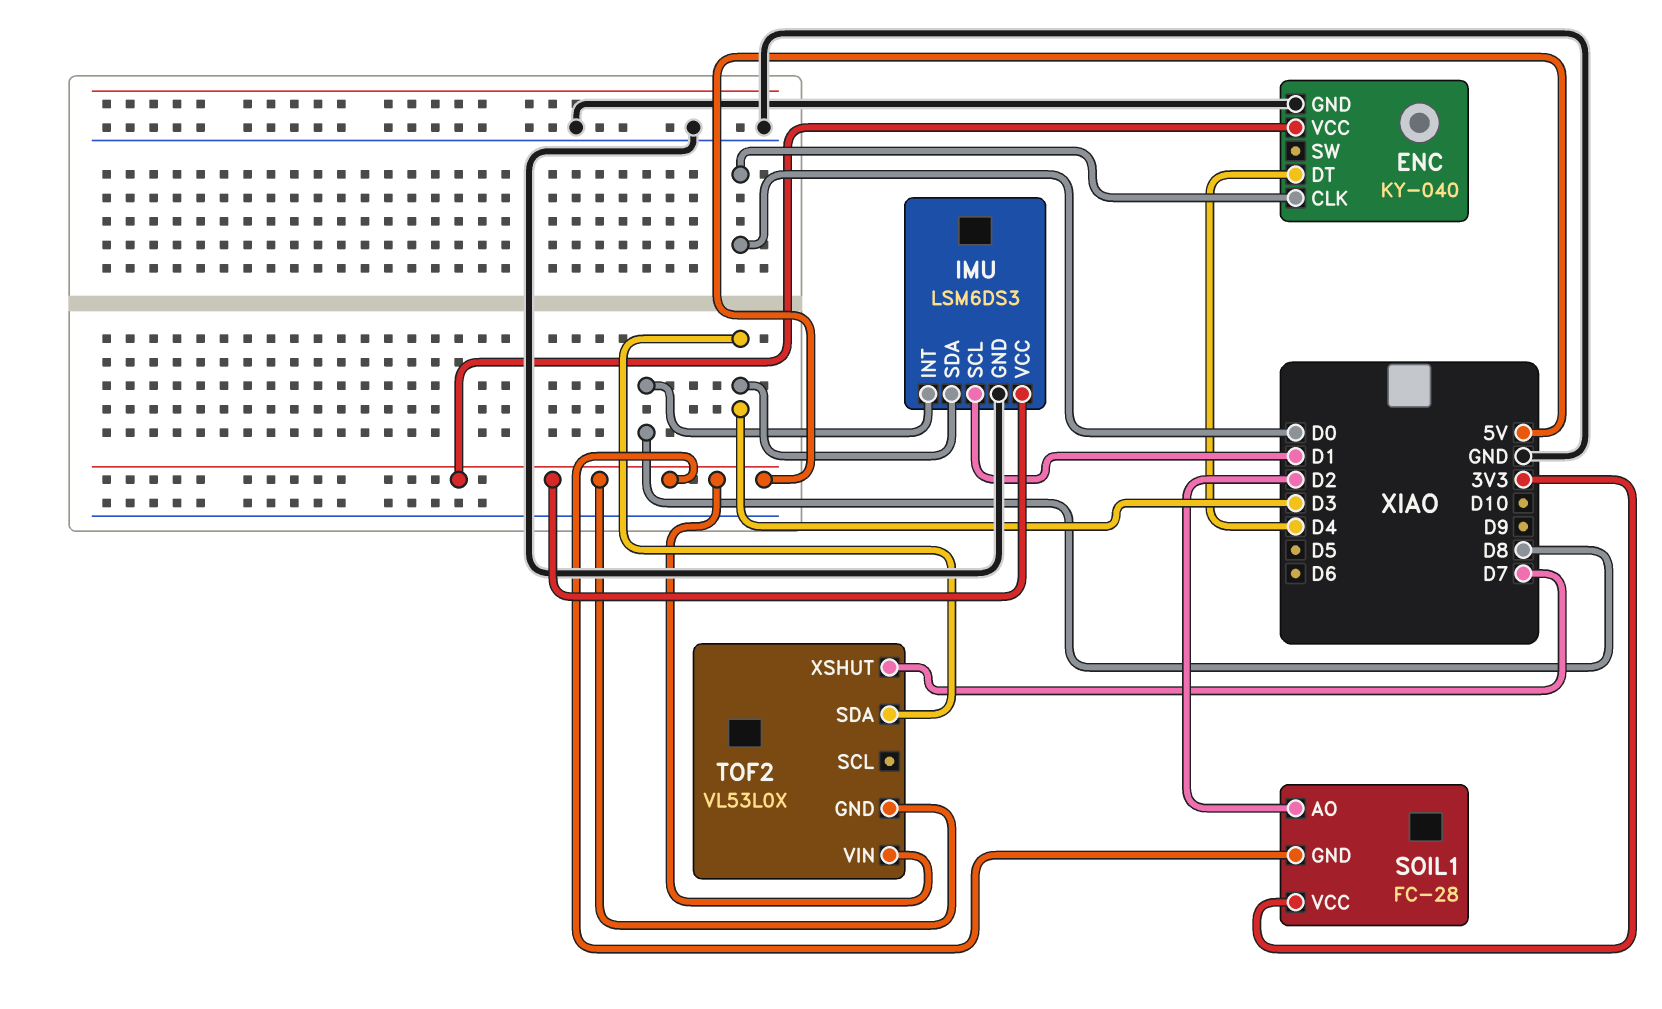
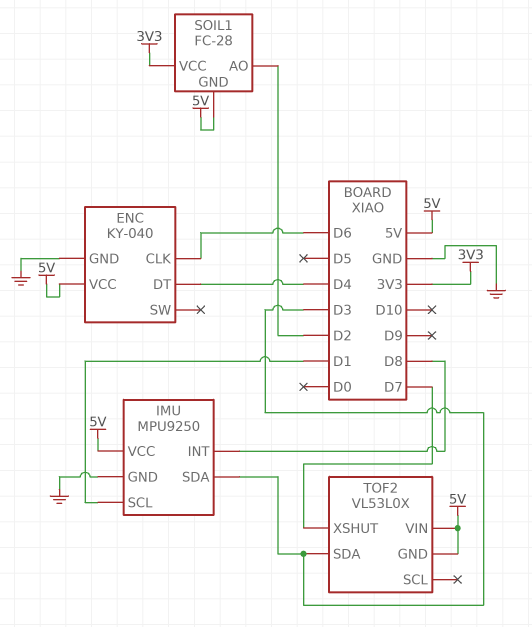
ENC pin CLK: D0 -> D6
IMU: LSM6DS3 -> MPU9250

